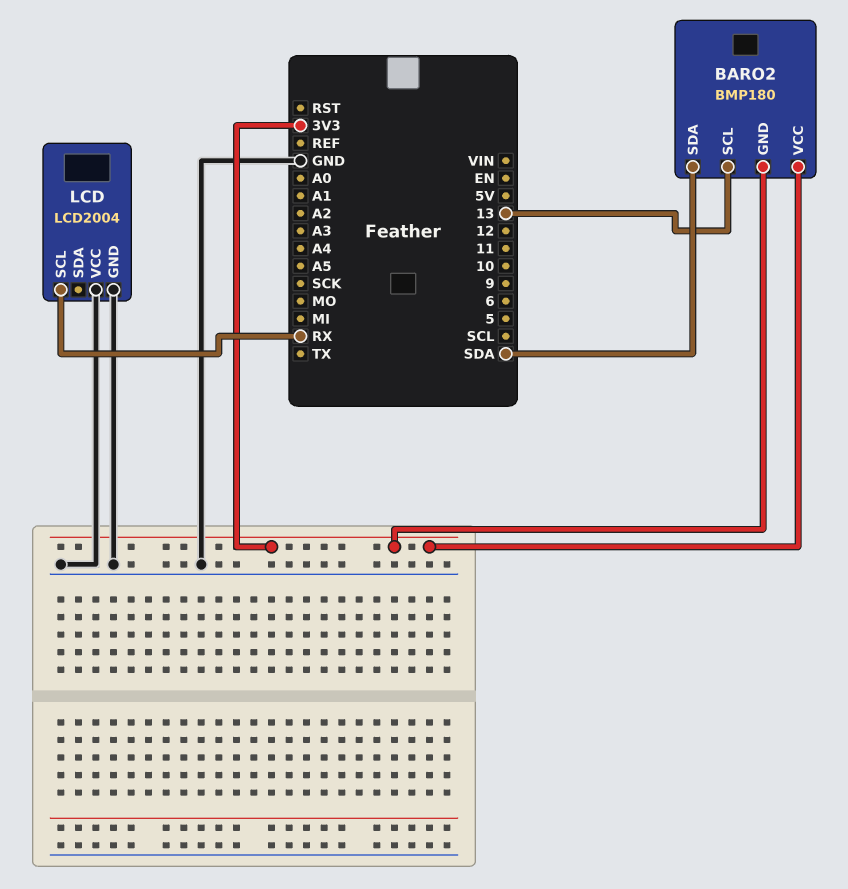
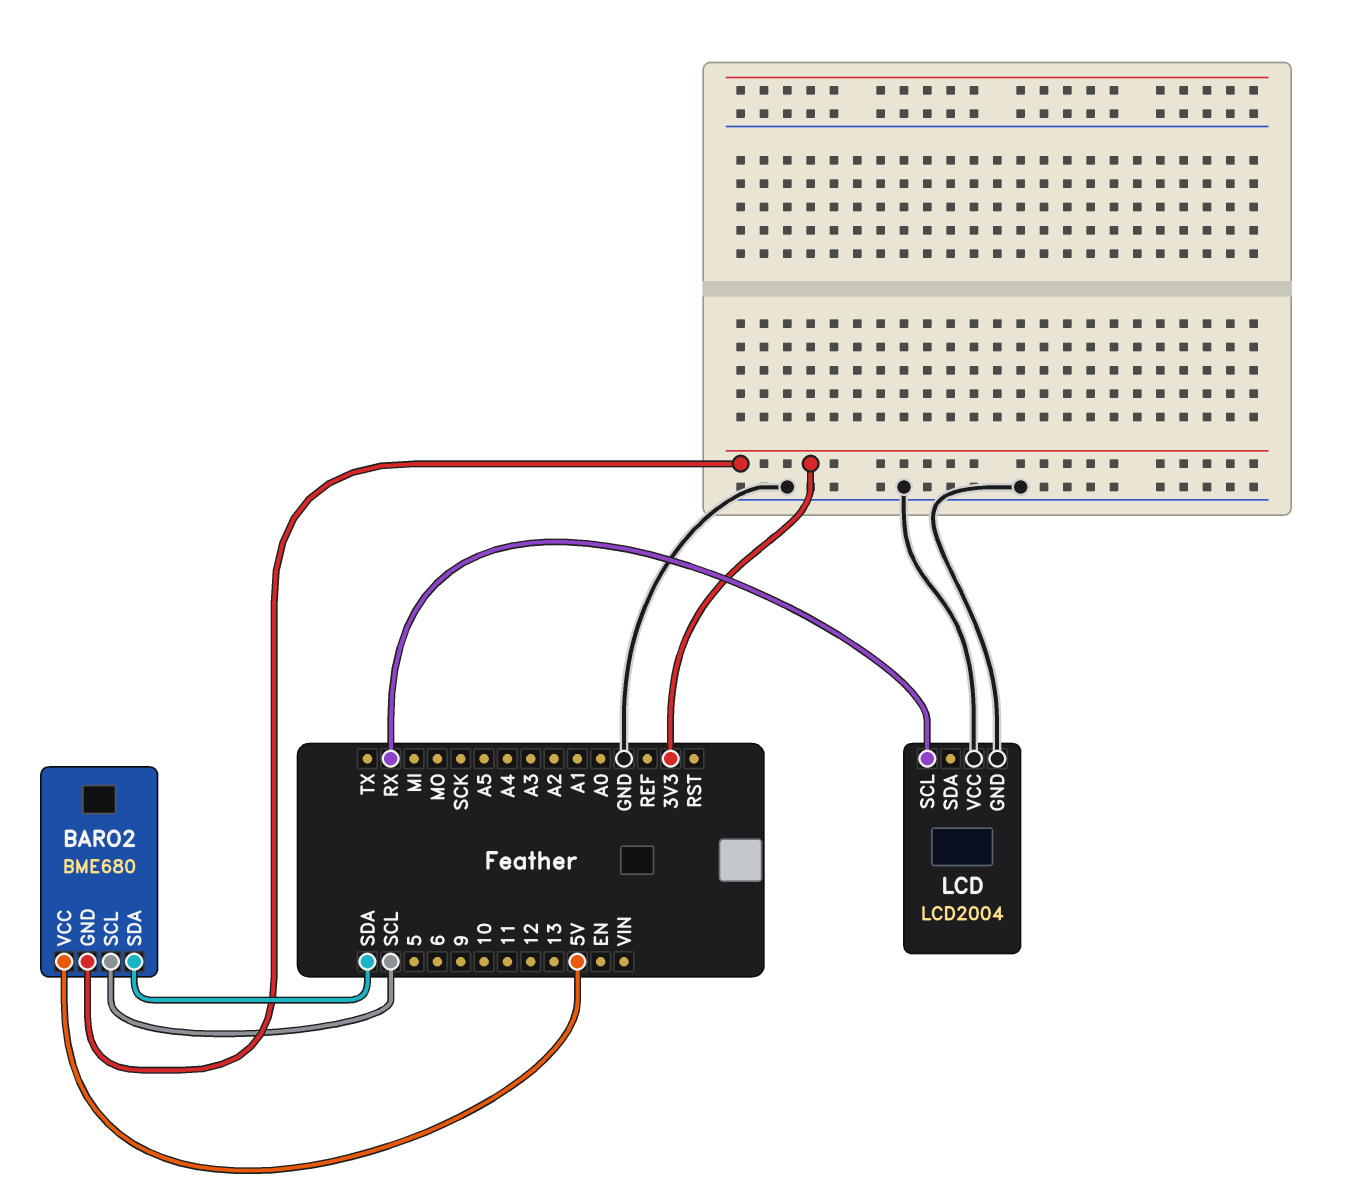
BARO2: BMP180 -> BME680
BARO2 pin SCL: 13 -> SCL
BARO2 pin VCC: 3V3 -> 5V

